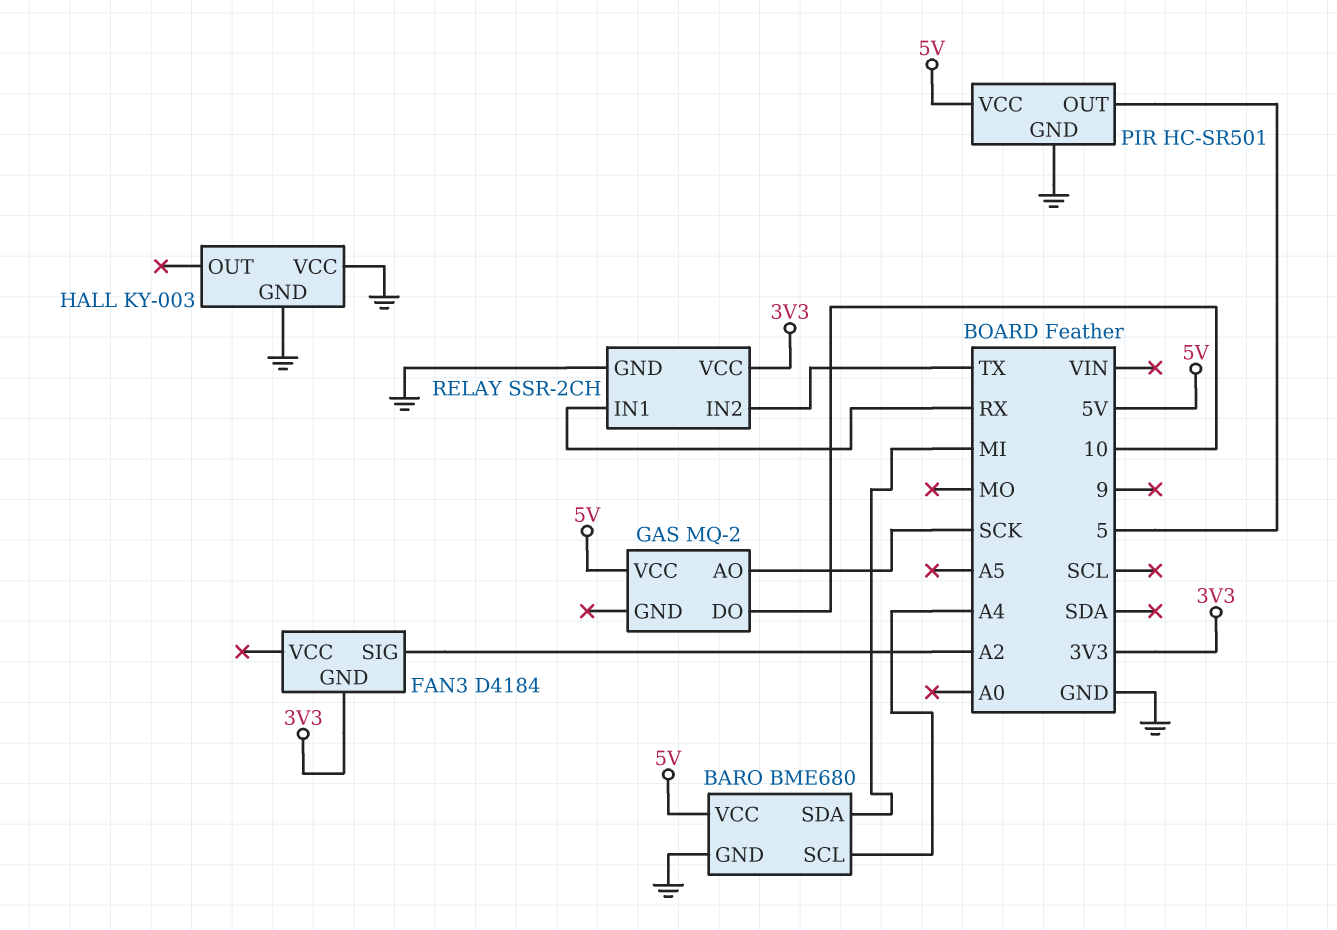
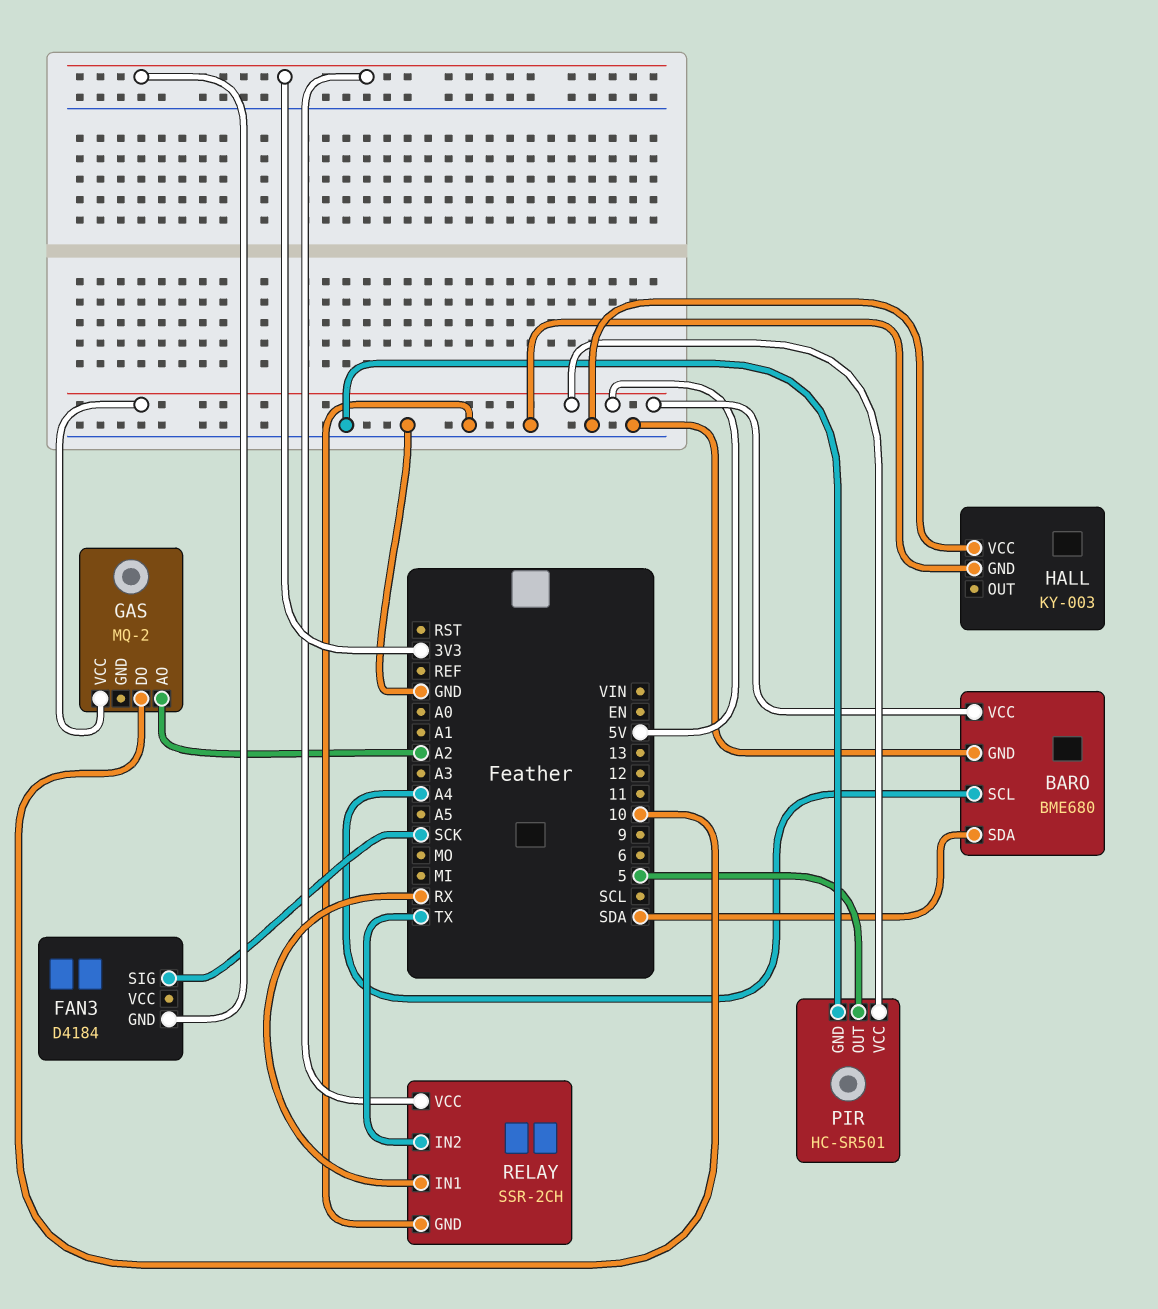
BARO pin SDA: MI -> SDA
FAN3 pin SIG: A2 -> SCK
GAS pin AO: SCK -> A2

